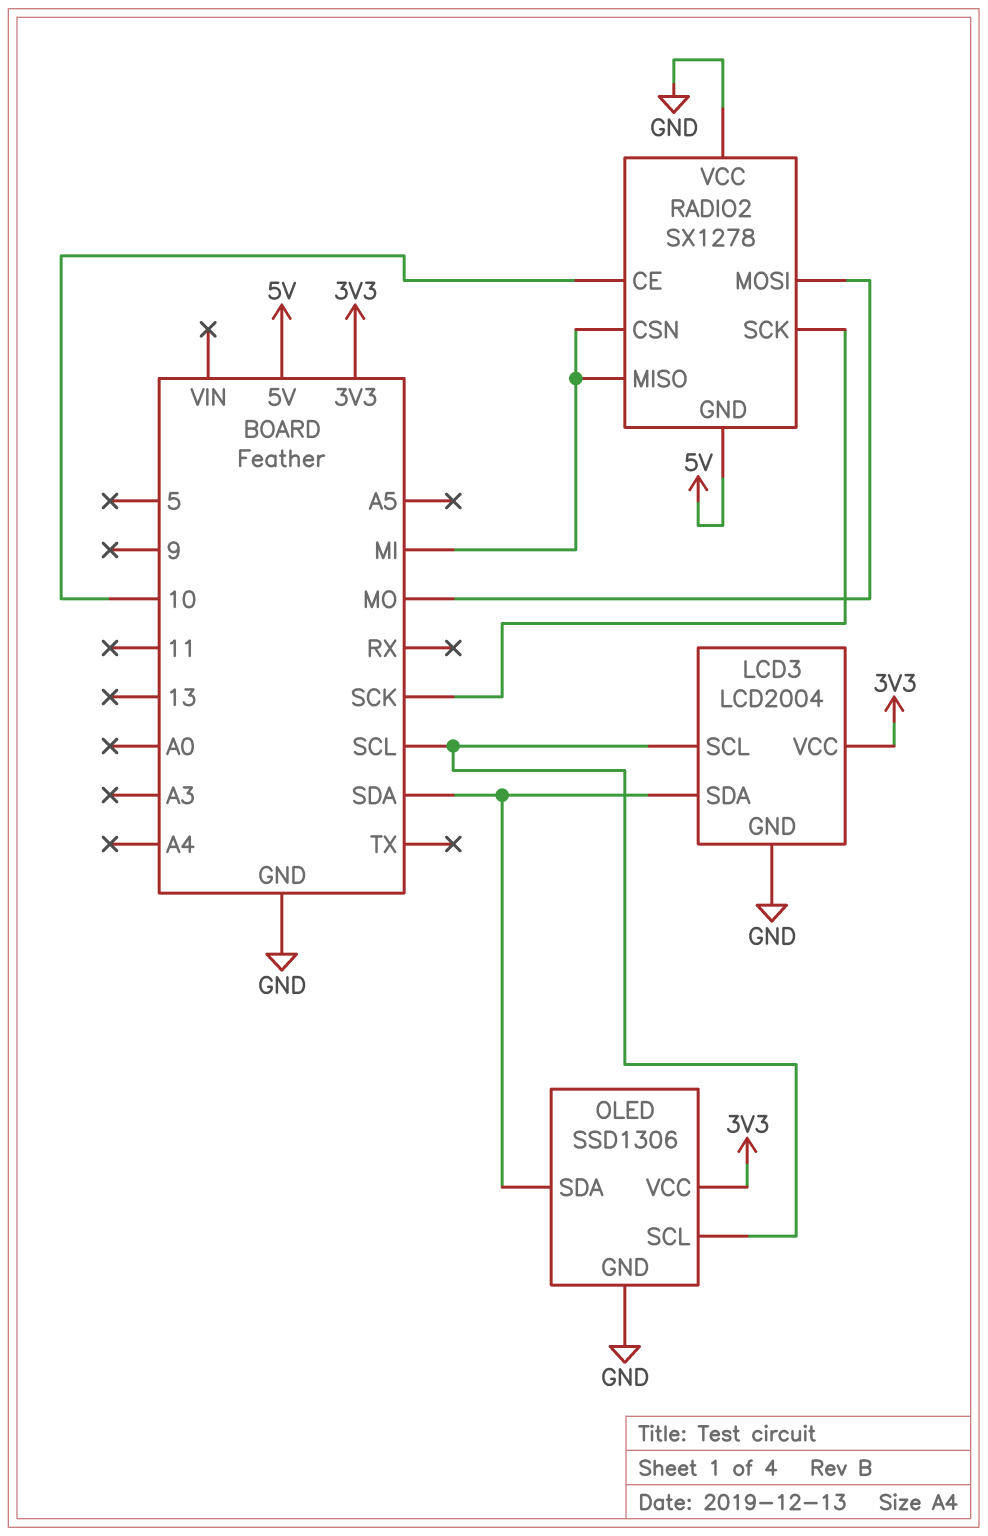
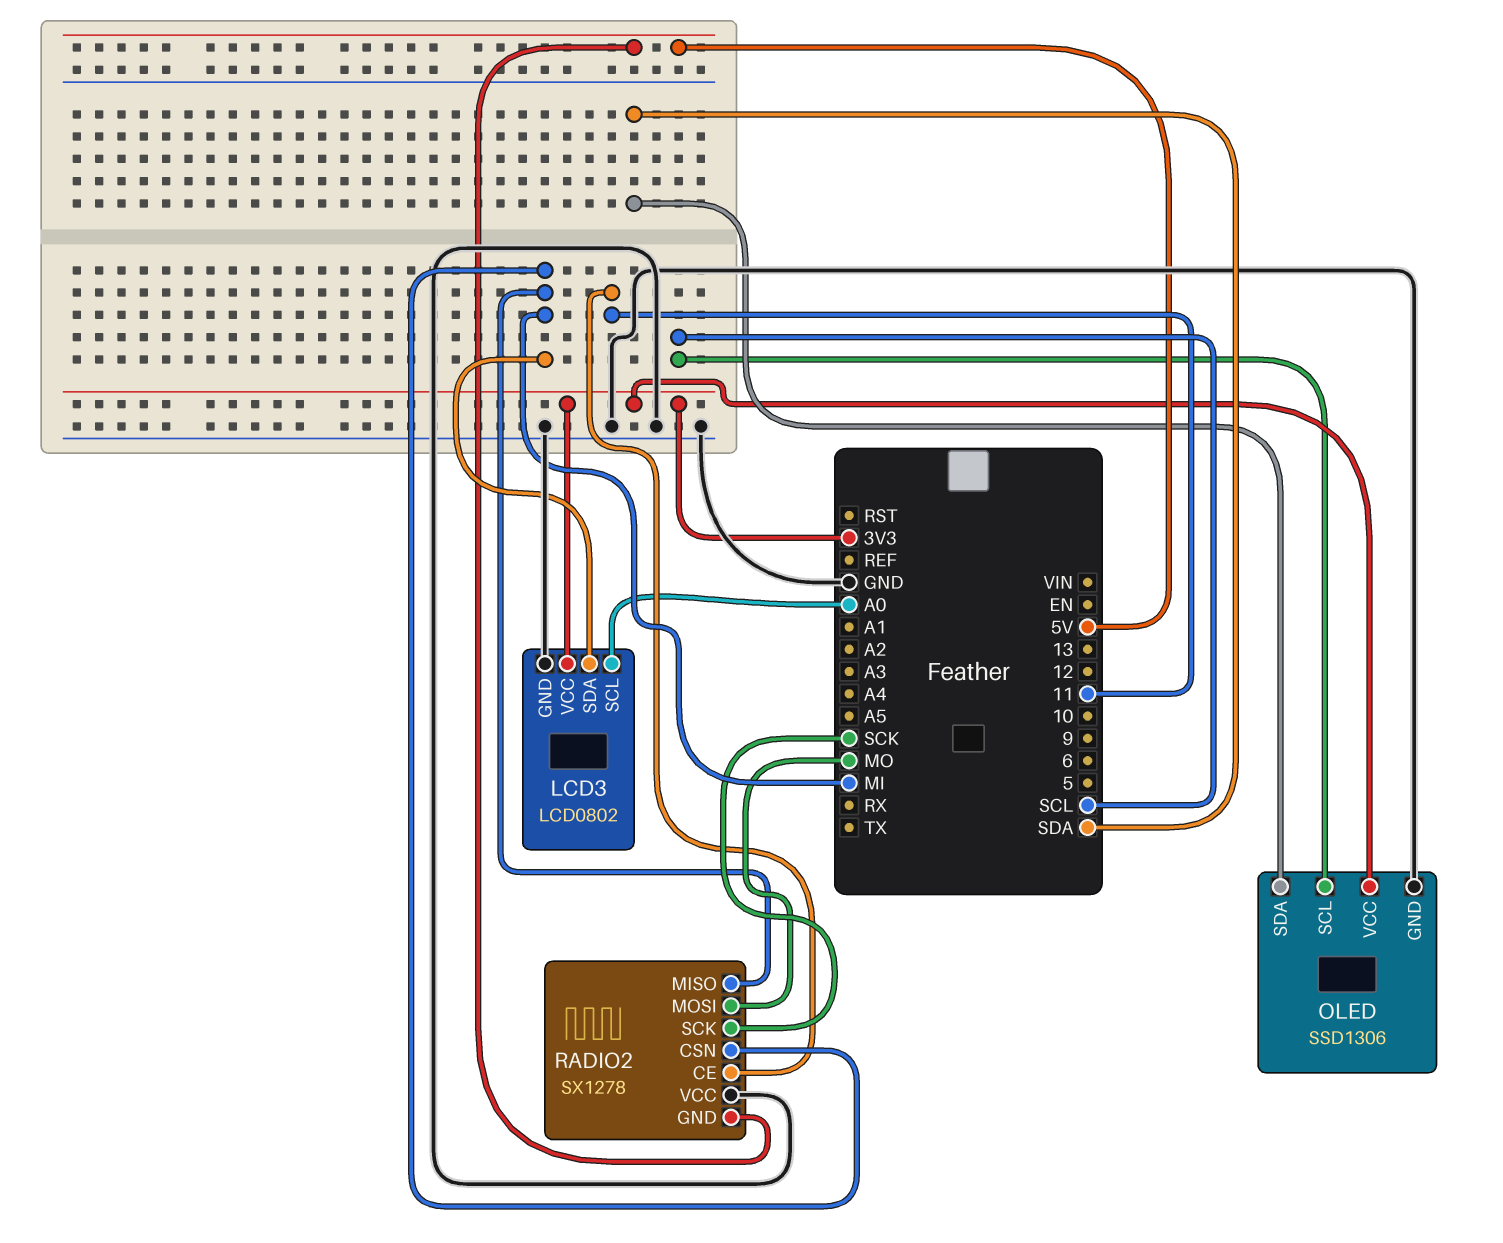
LCD3: LCD2004 -> LCD0802
LCD3 pin SCL: SCL -> A0
LCD3 pin SDA: SDA -> MI
RADIO2 pin CE: 10 -> 11

